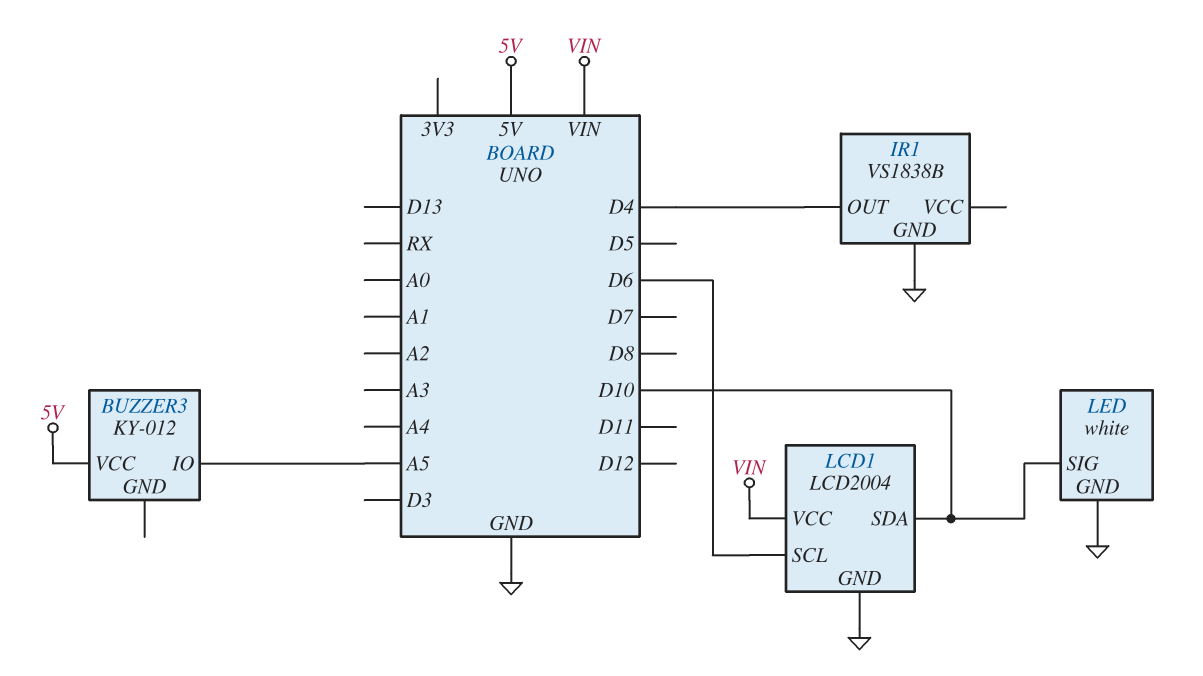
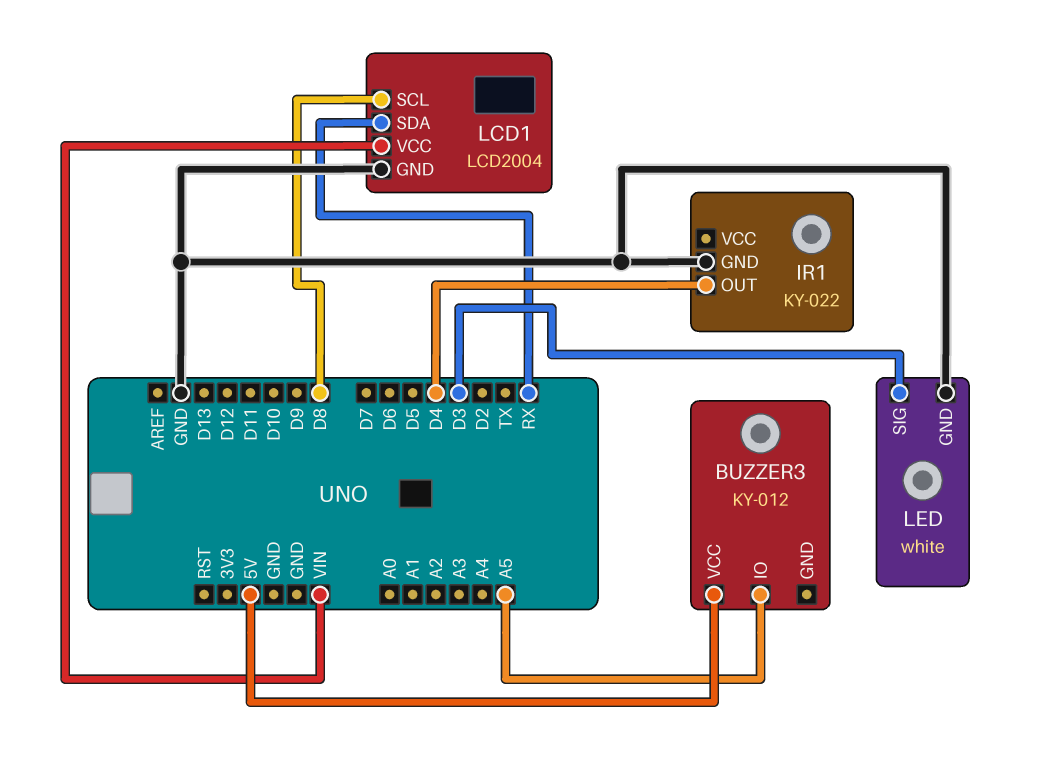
IR1: VS1838B -> KY-022
LCD1 pin SCL: D6 -> D8
LCD1 pin SDA: D10 -> RX
LED pin SIG: D10 -> D3

